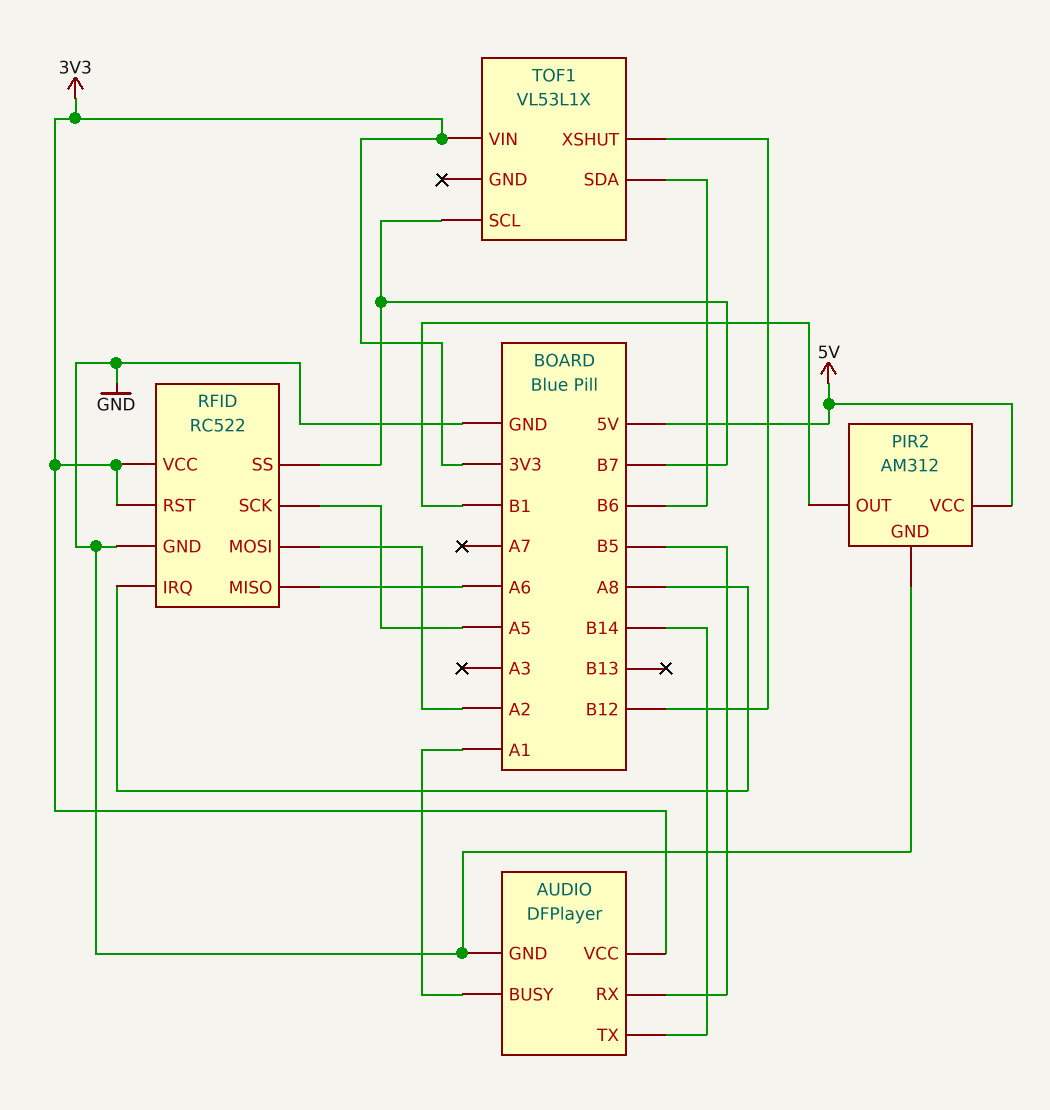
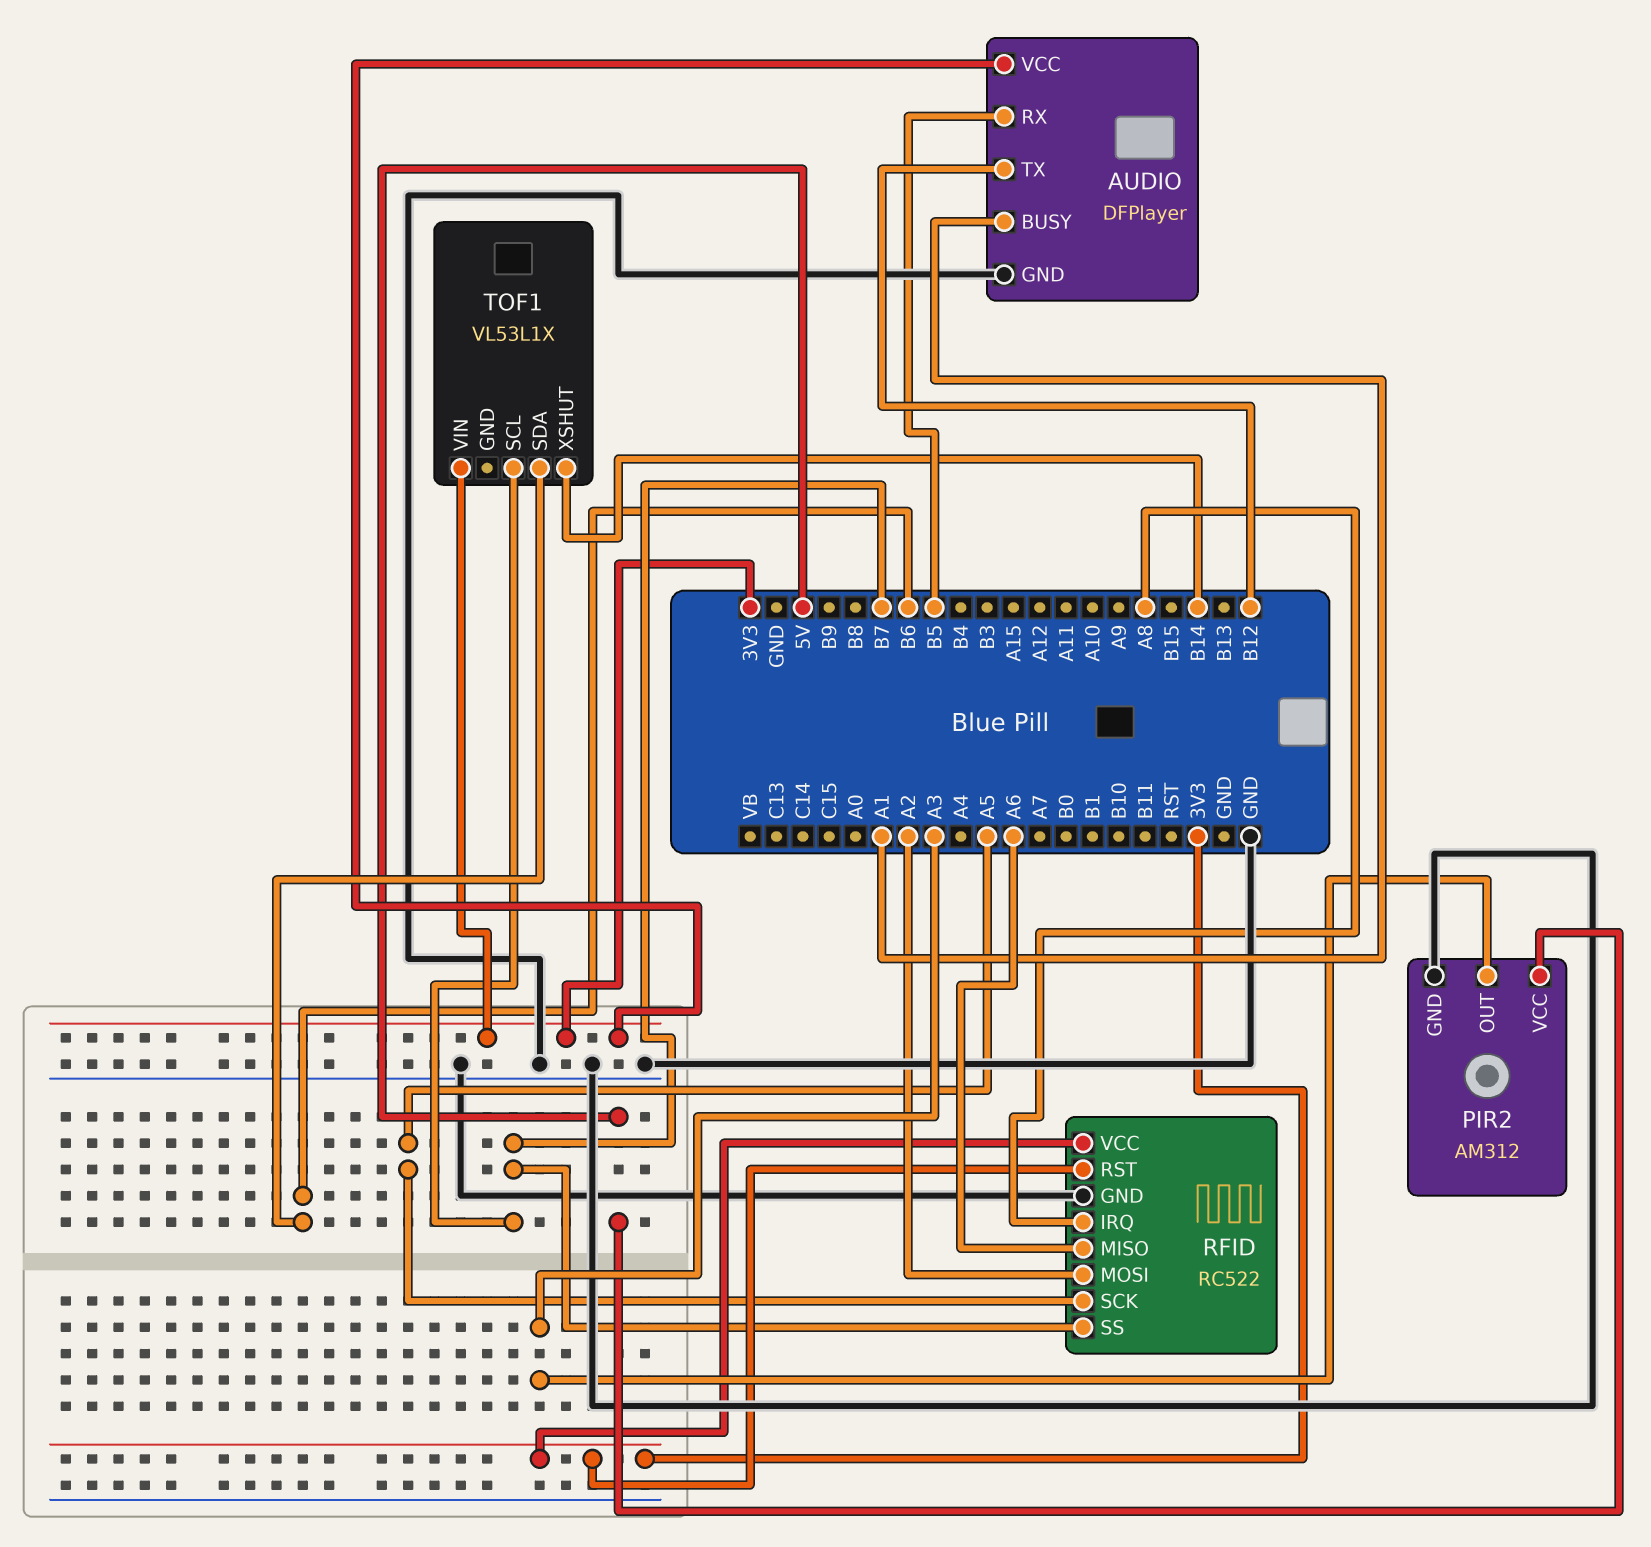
AUDIO pin TX: B14 -> B12
PIR2 pin OUT: B1 -> A3
TOF1 pin XSHUT: B12 -> B14

